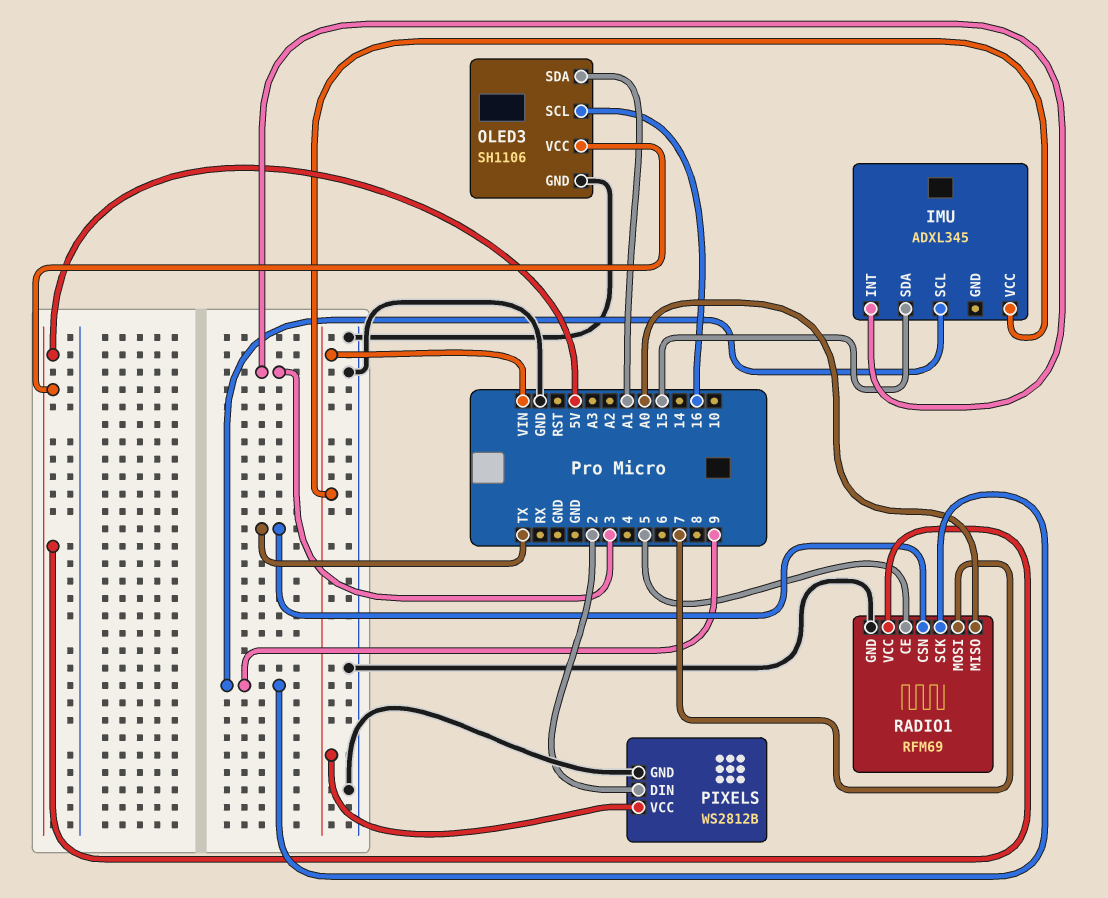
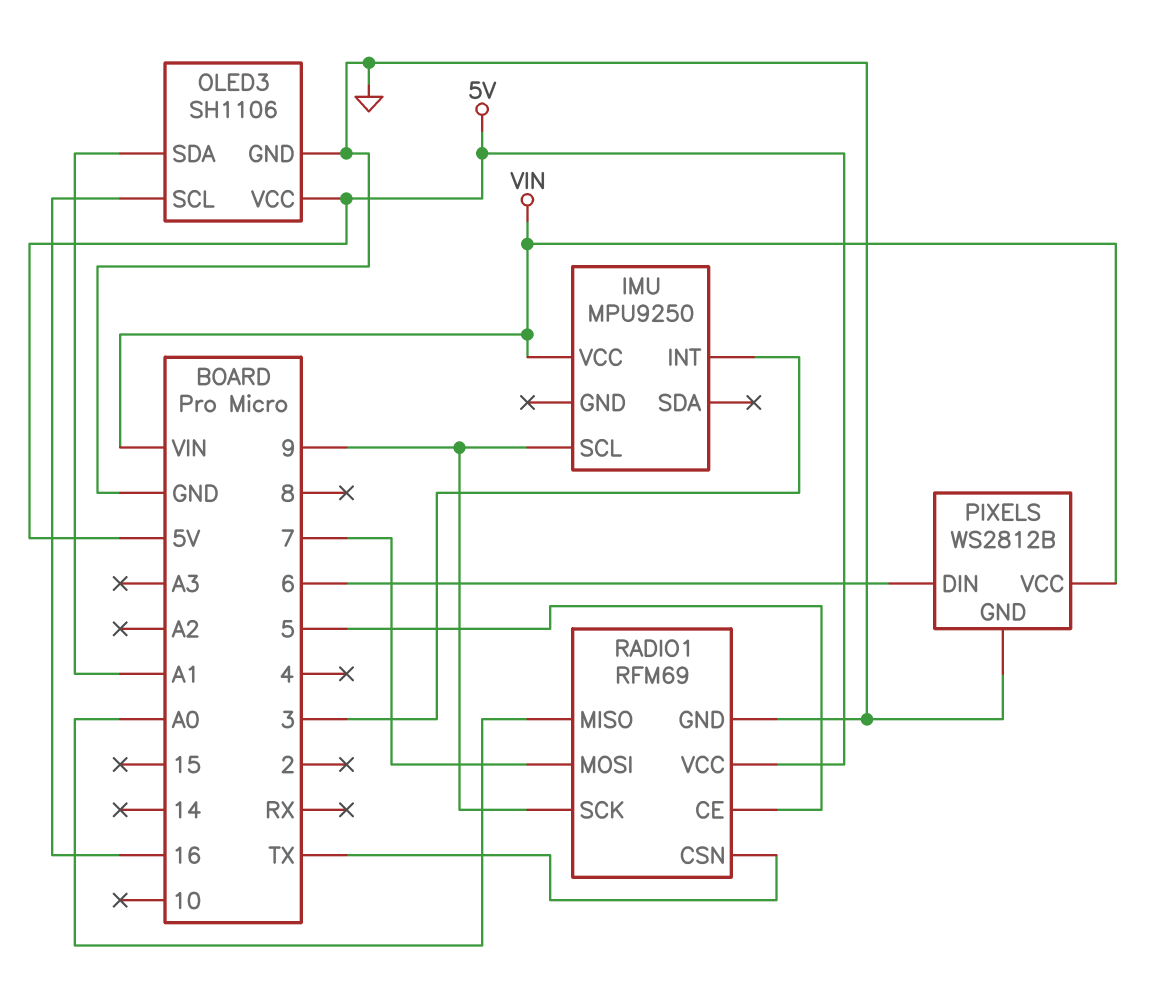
IMU: ADXL345 -> MPU9250
IMU pin SDA: 15 -> none
PIXELS pin DIN: 2 -> 6

